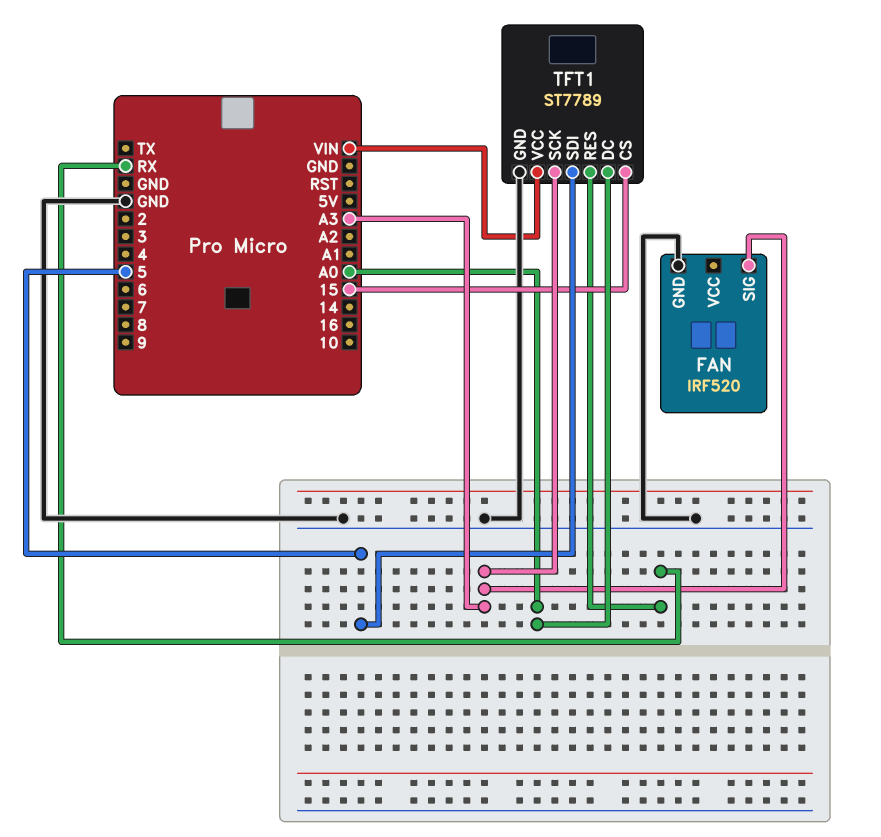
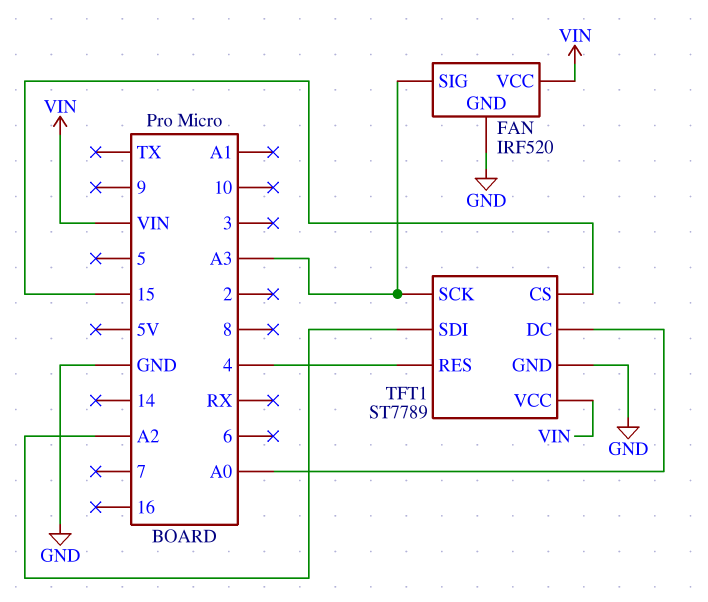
FAN pin VCC: none -> VIN
TFT1 pin RES: RX -> 4
TFT1 pin SDI: 5 -> A2

